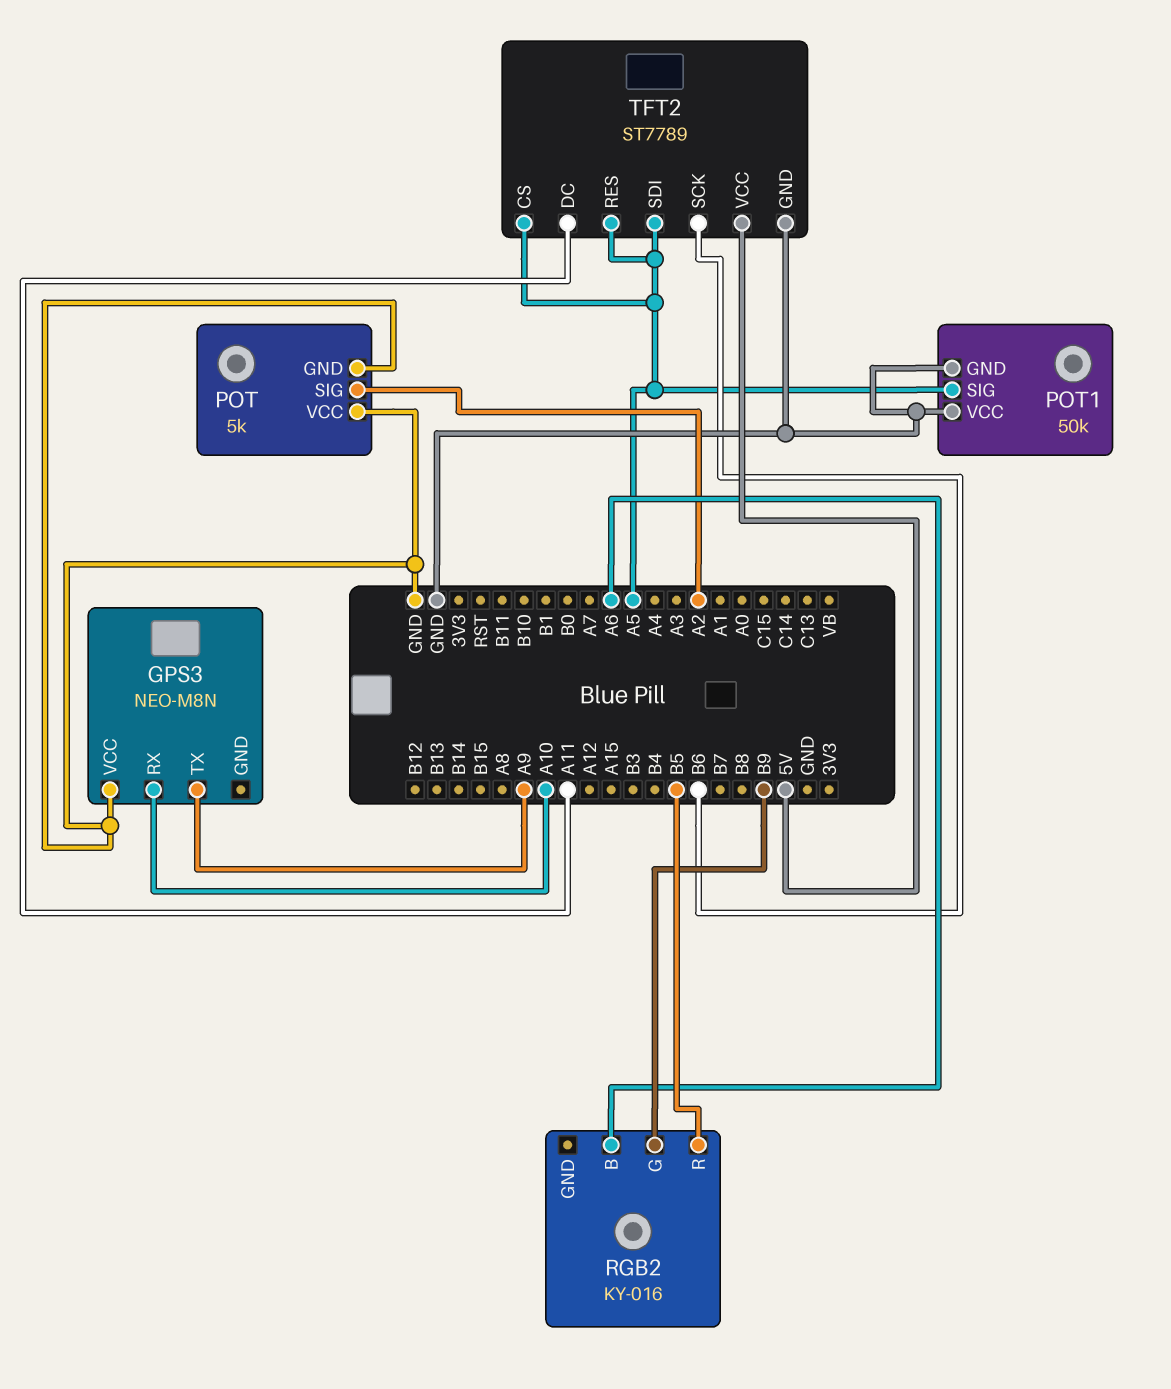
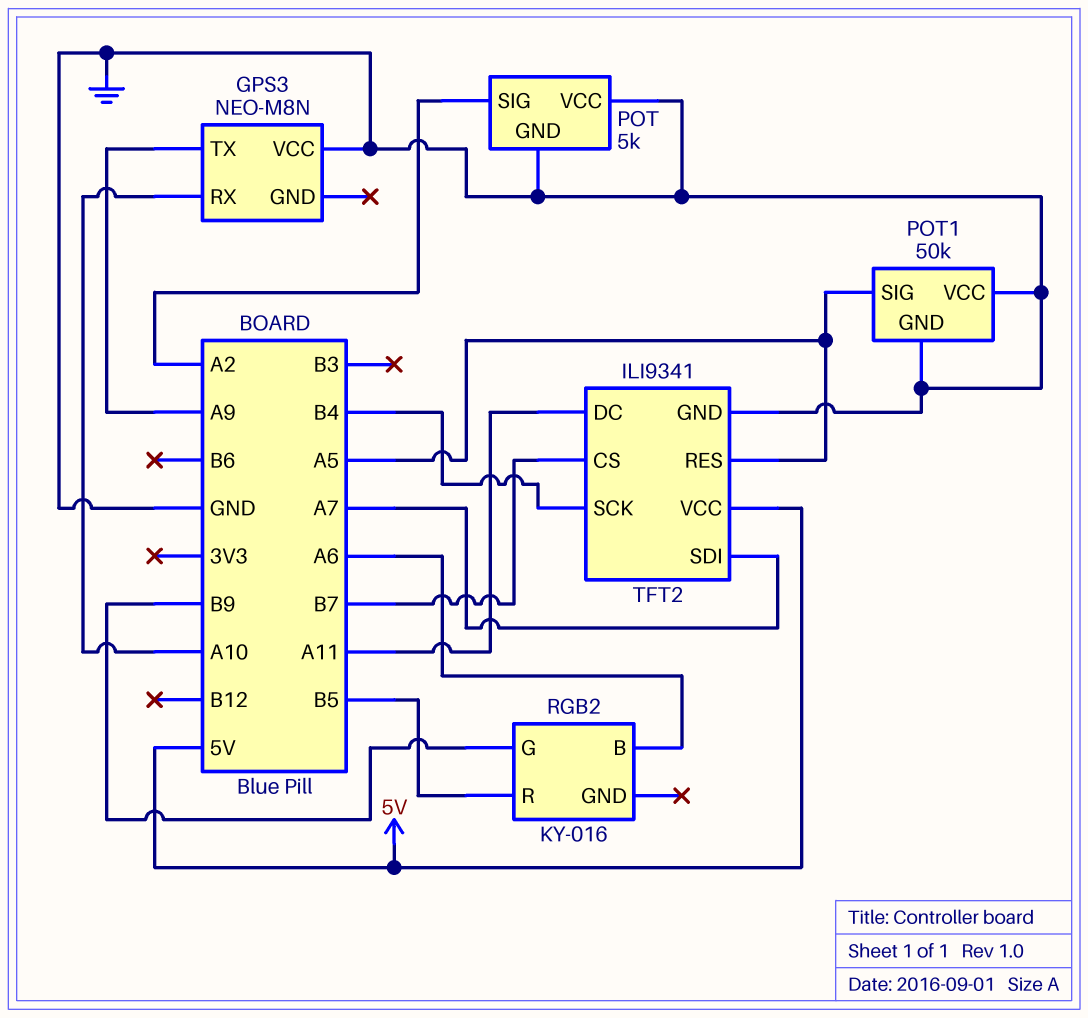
TFT2: ST7789 -> ILI9341
TFT2 pin CS: A5 -> B7
TFT2 pin SCK: B6 -> B4
TFT2 pin SDI: A5 -> A7

